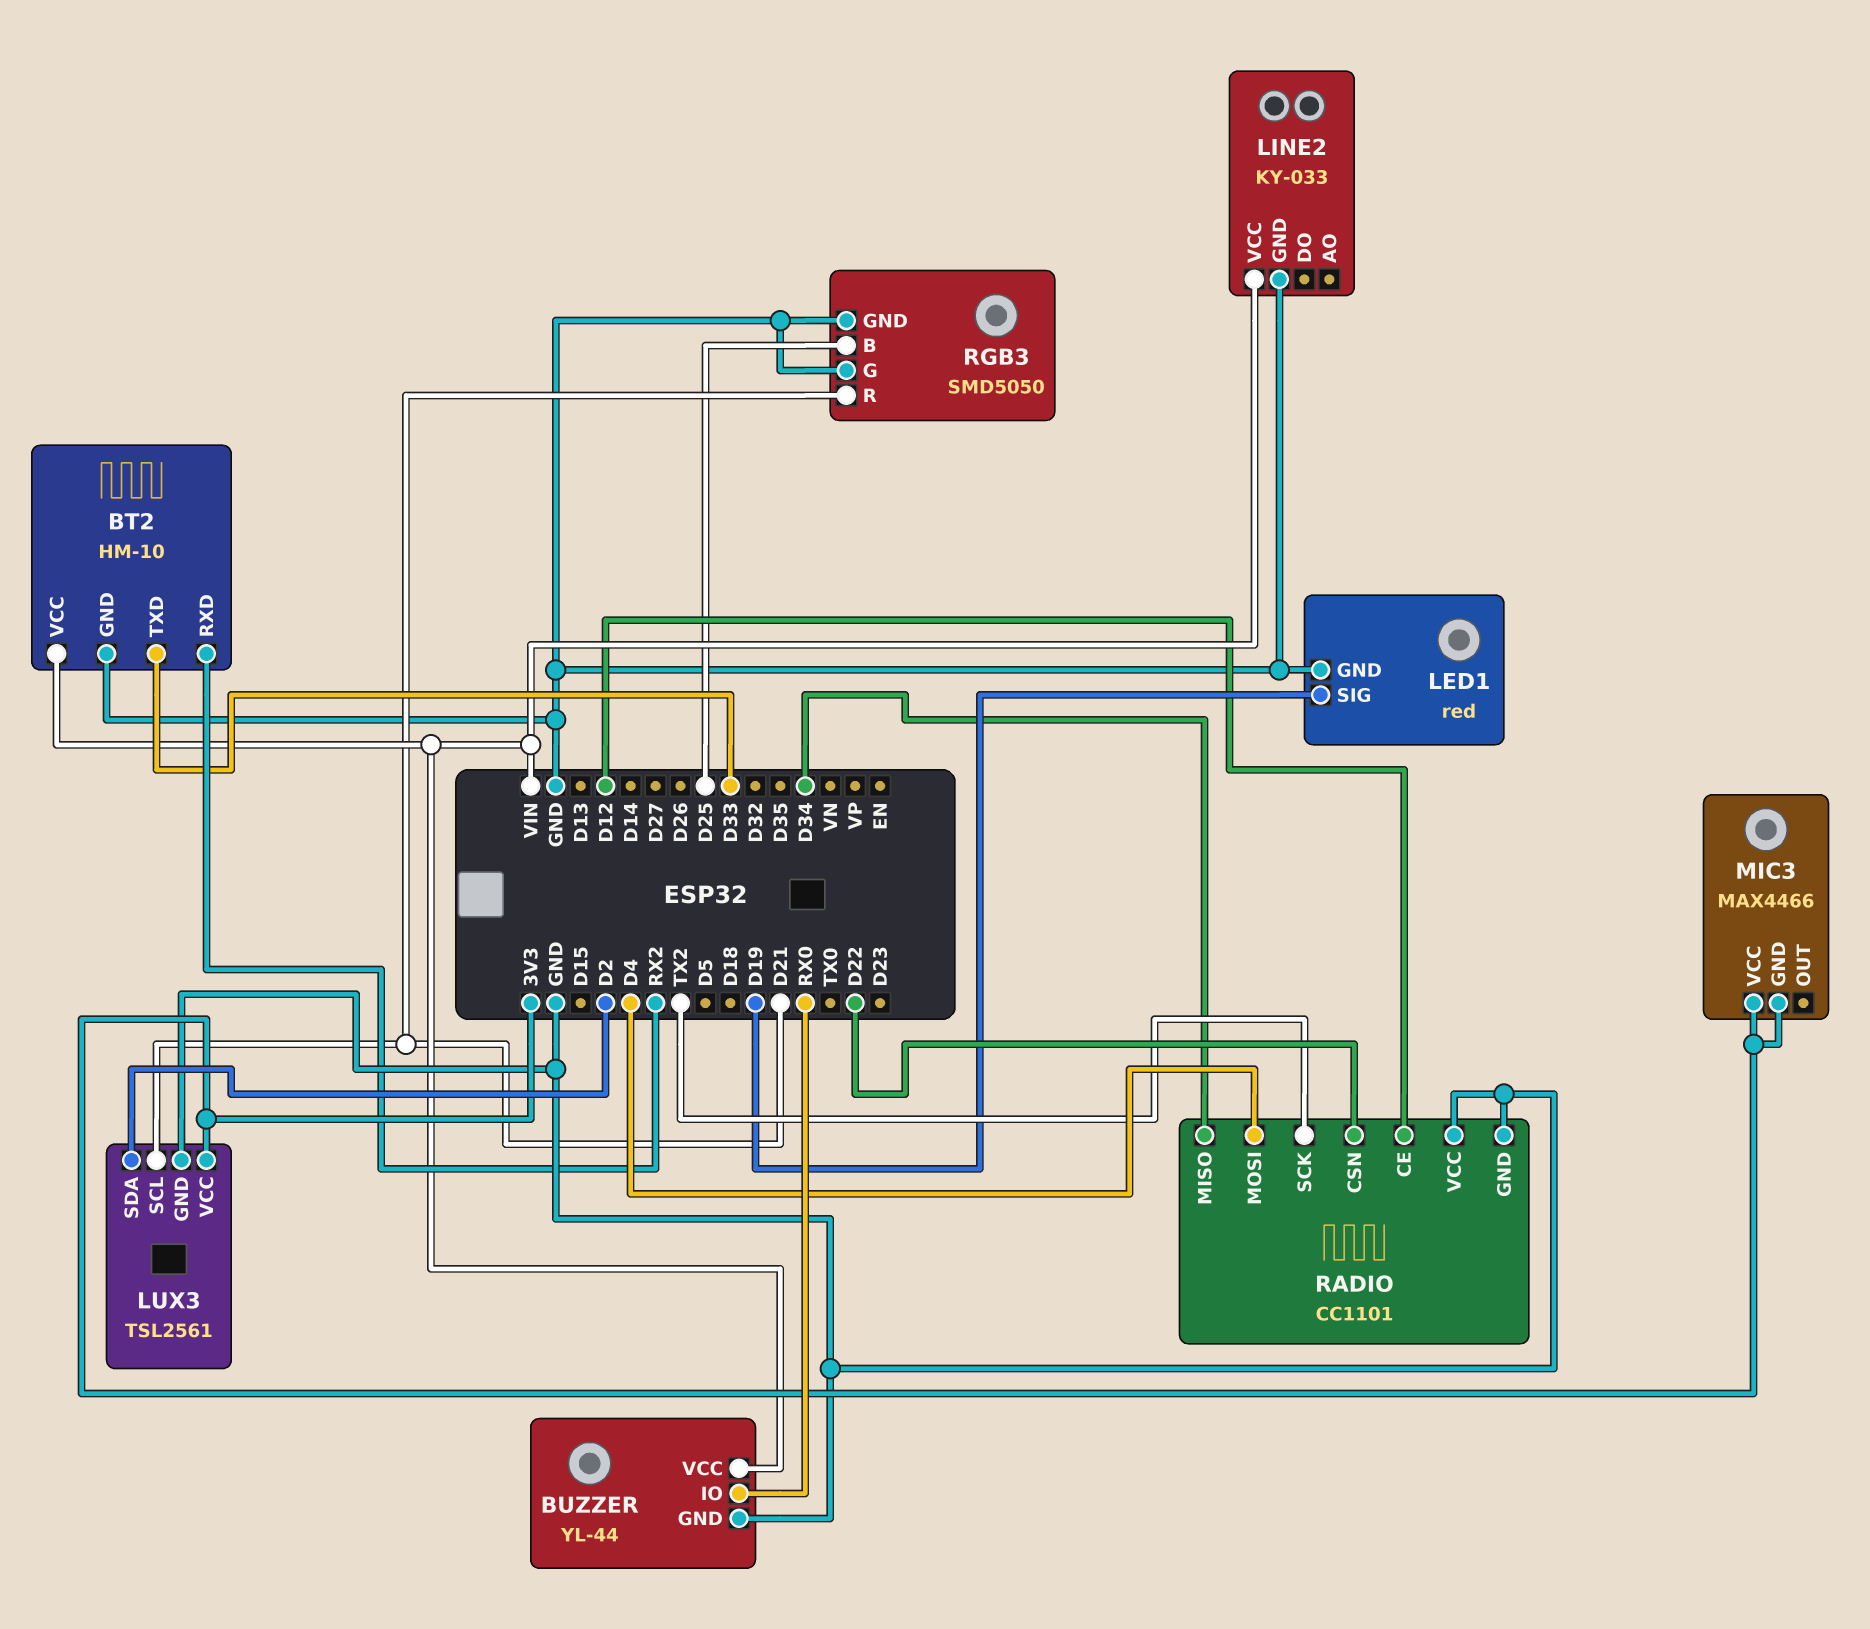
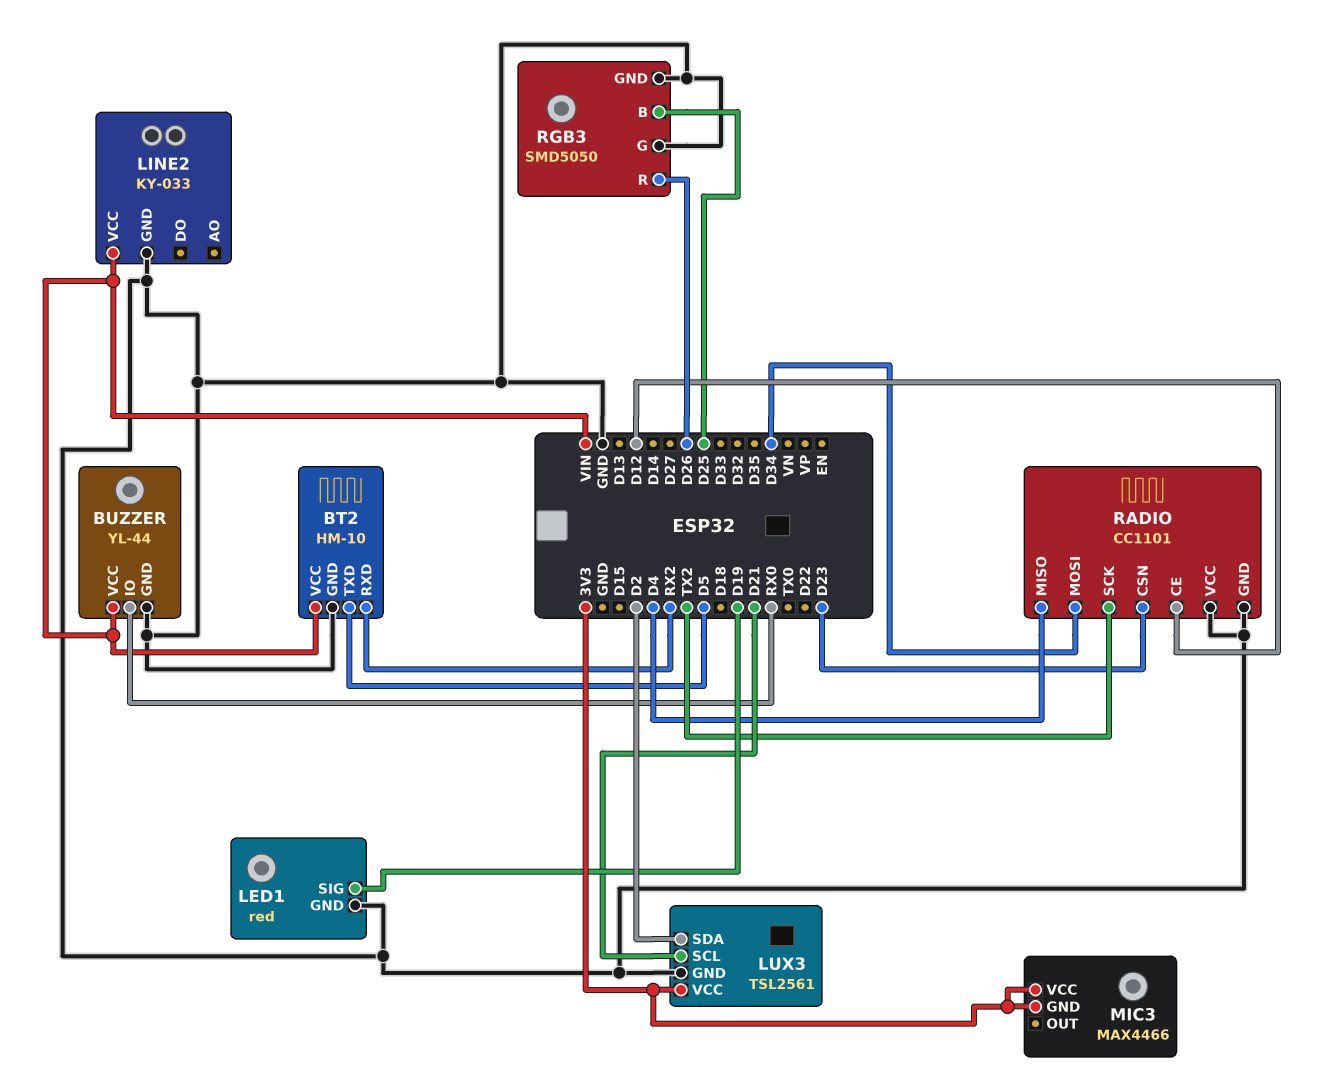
BT2 pin TXD: D33 -> D5
RADIO pin CSN: D22 -> D23
RADIO pin MISO: D34 -> D4
RADIO pin MOSI: D4 -> D34
RGB3 pin R: D21 -> D26

